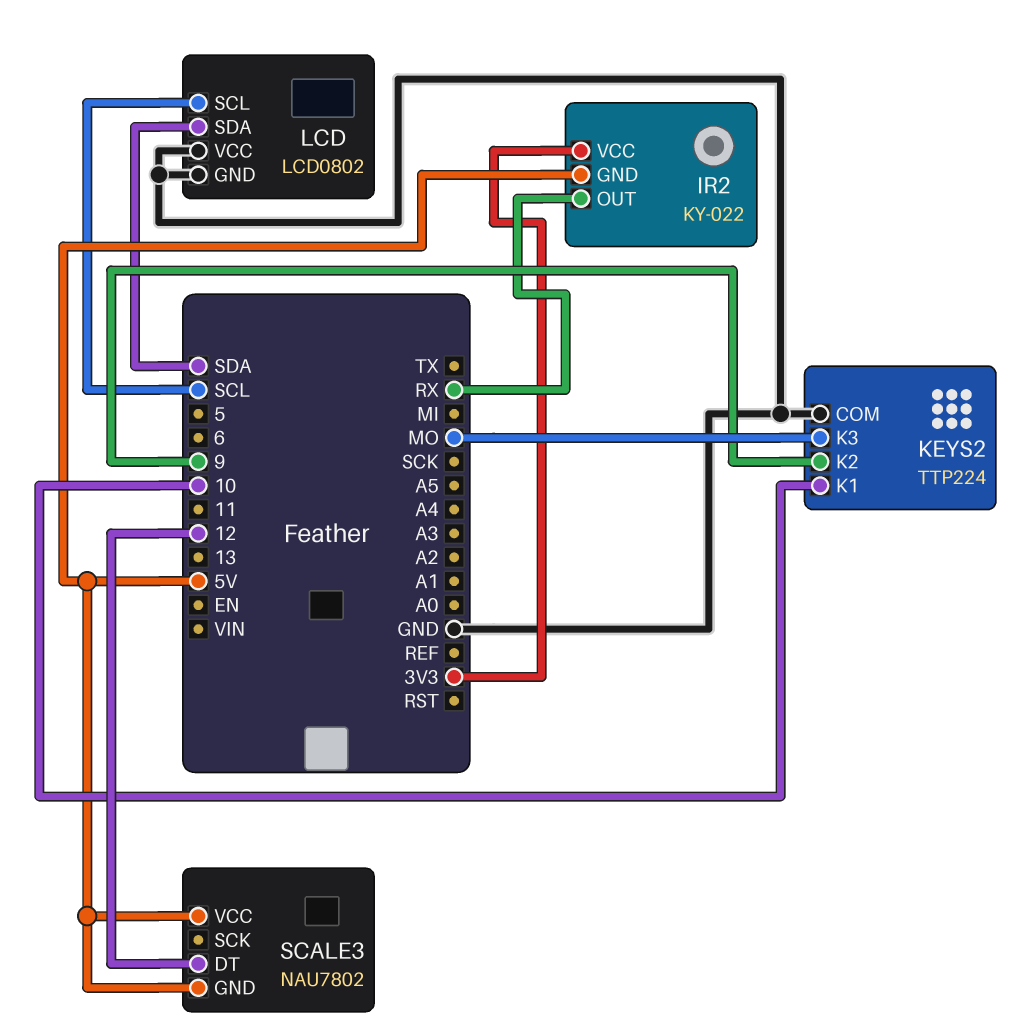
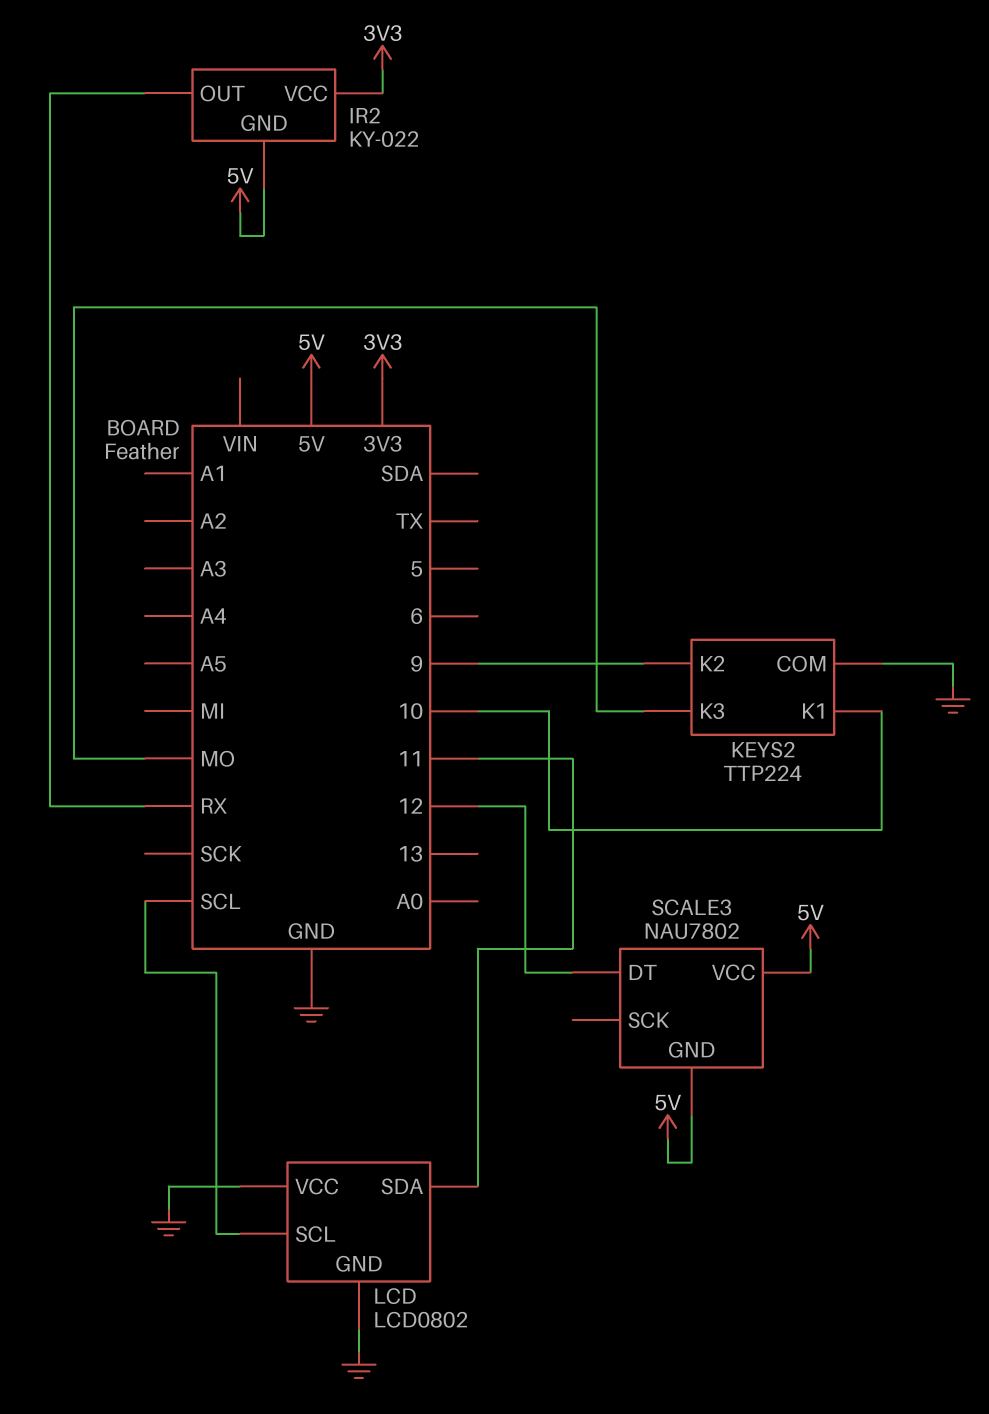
LCD pin SDA: SDA -> 11

